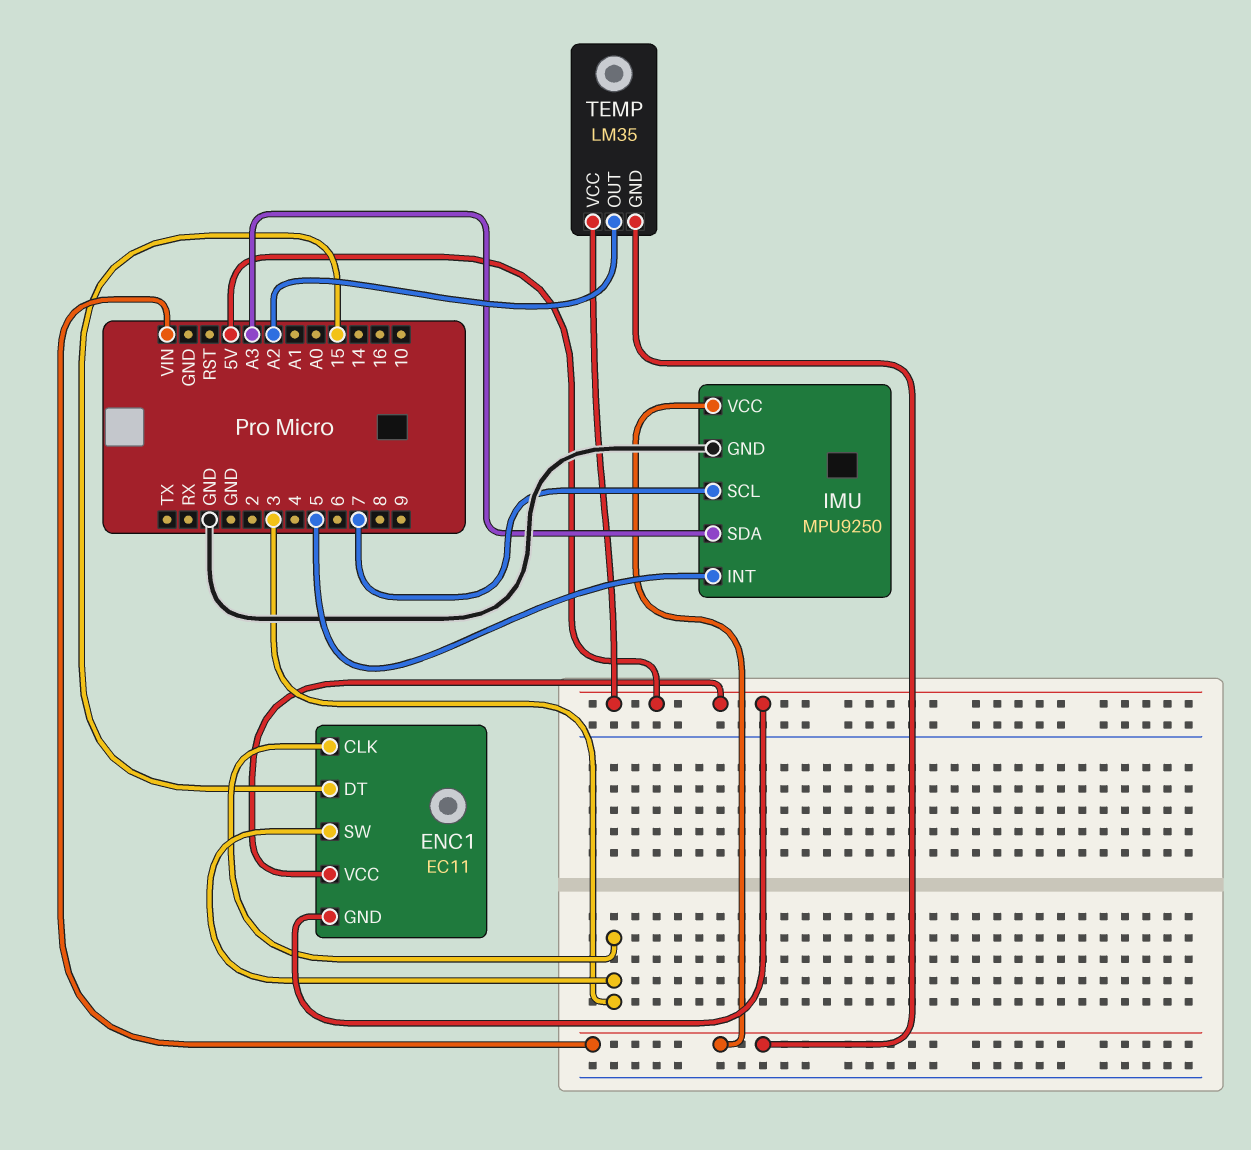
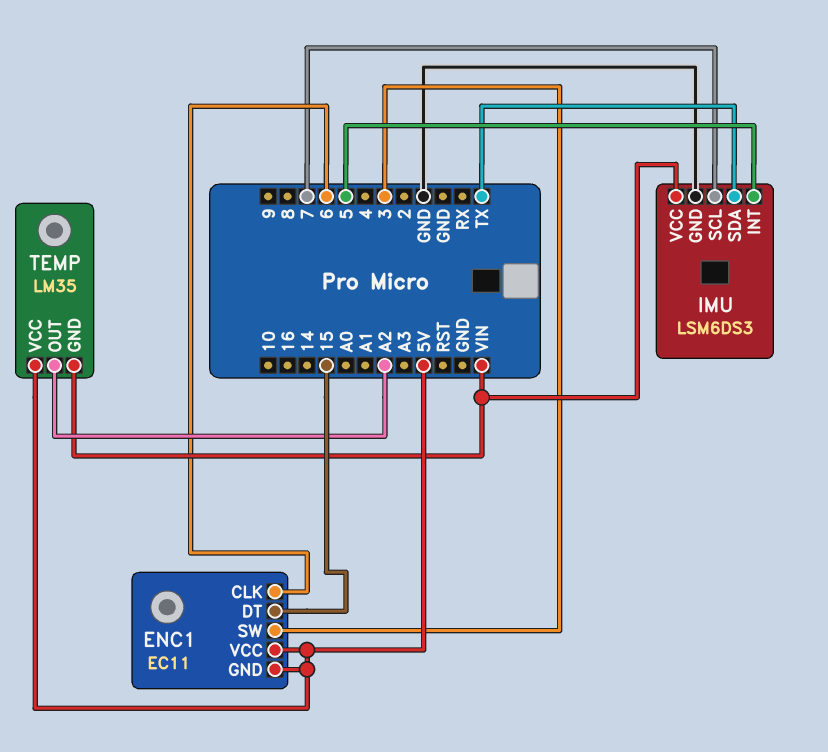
ENC1 pin CLK: 3 -> 6
IMU: MPU9250 -> LSM6DS3
IMU pin SDA: A3 -> TX

